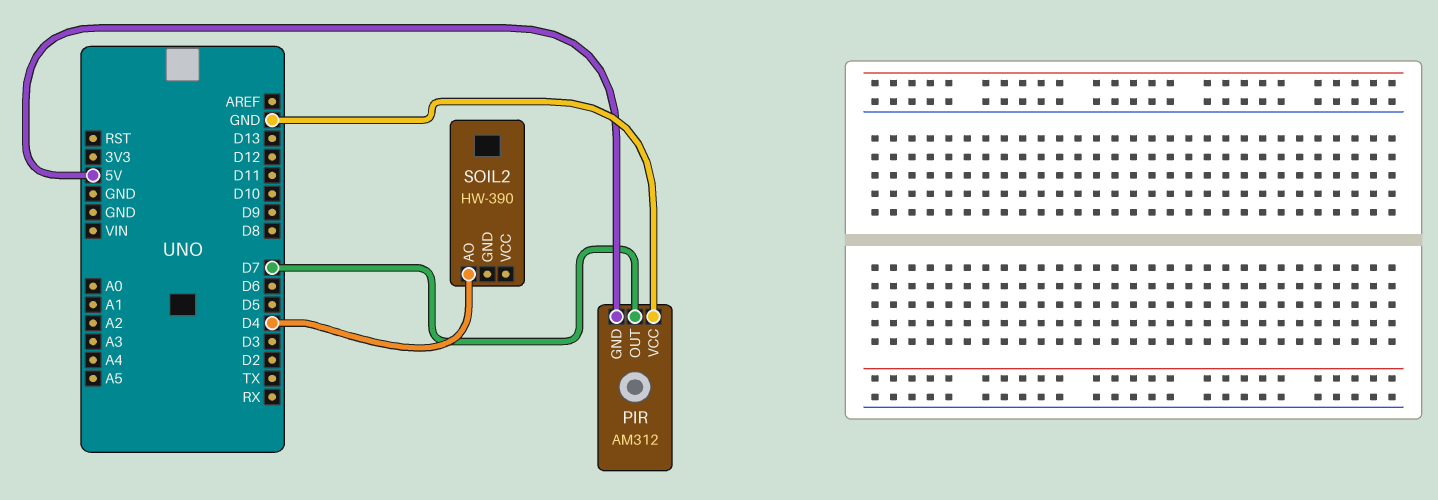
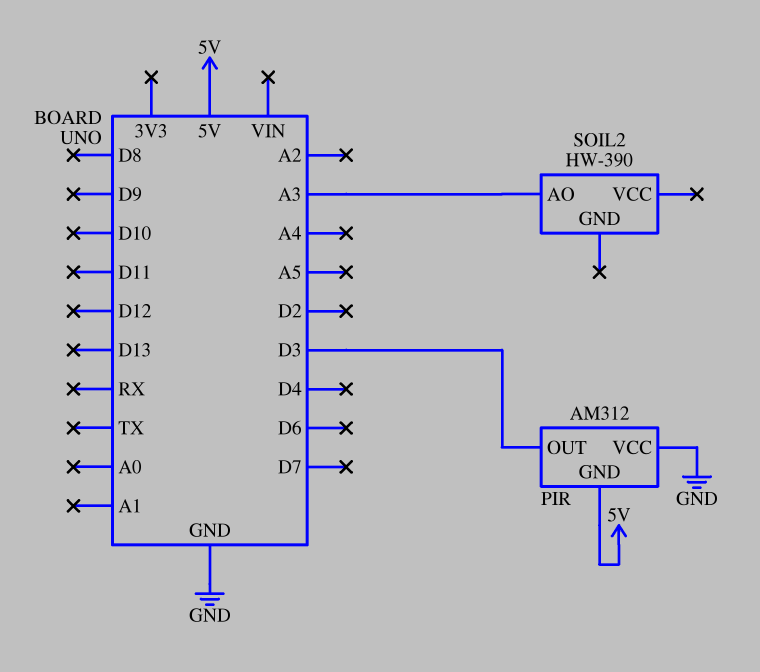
PIR pin OUT: D7 -> D3
SOIL2 pin AO: D4 -> A3

